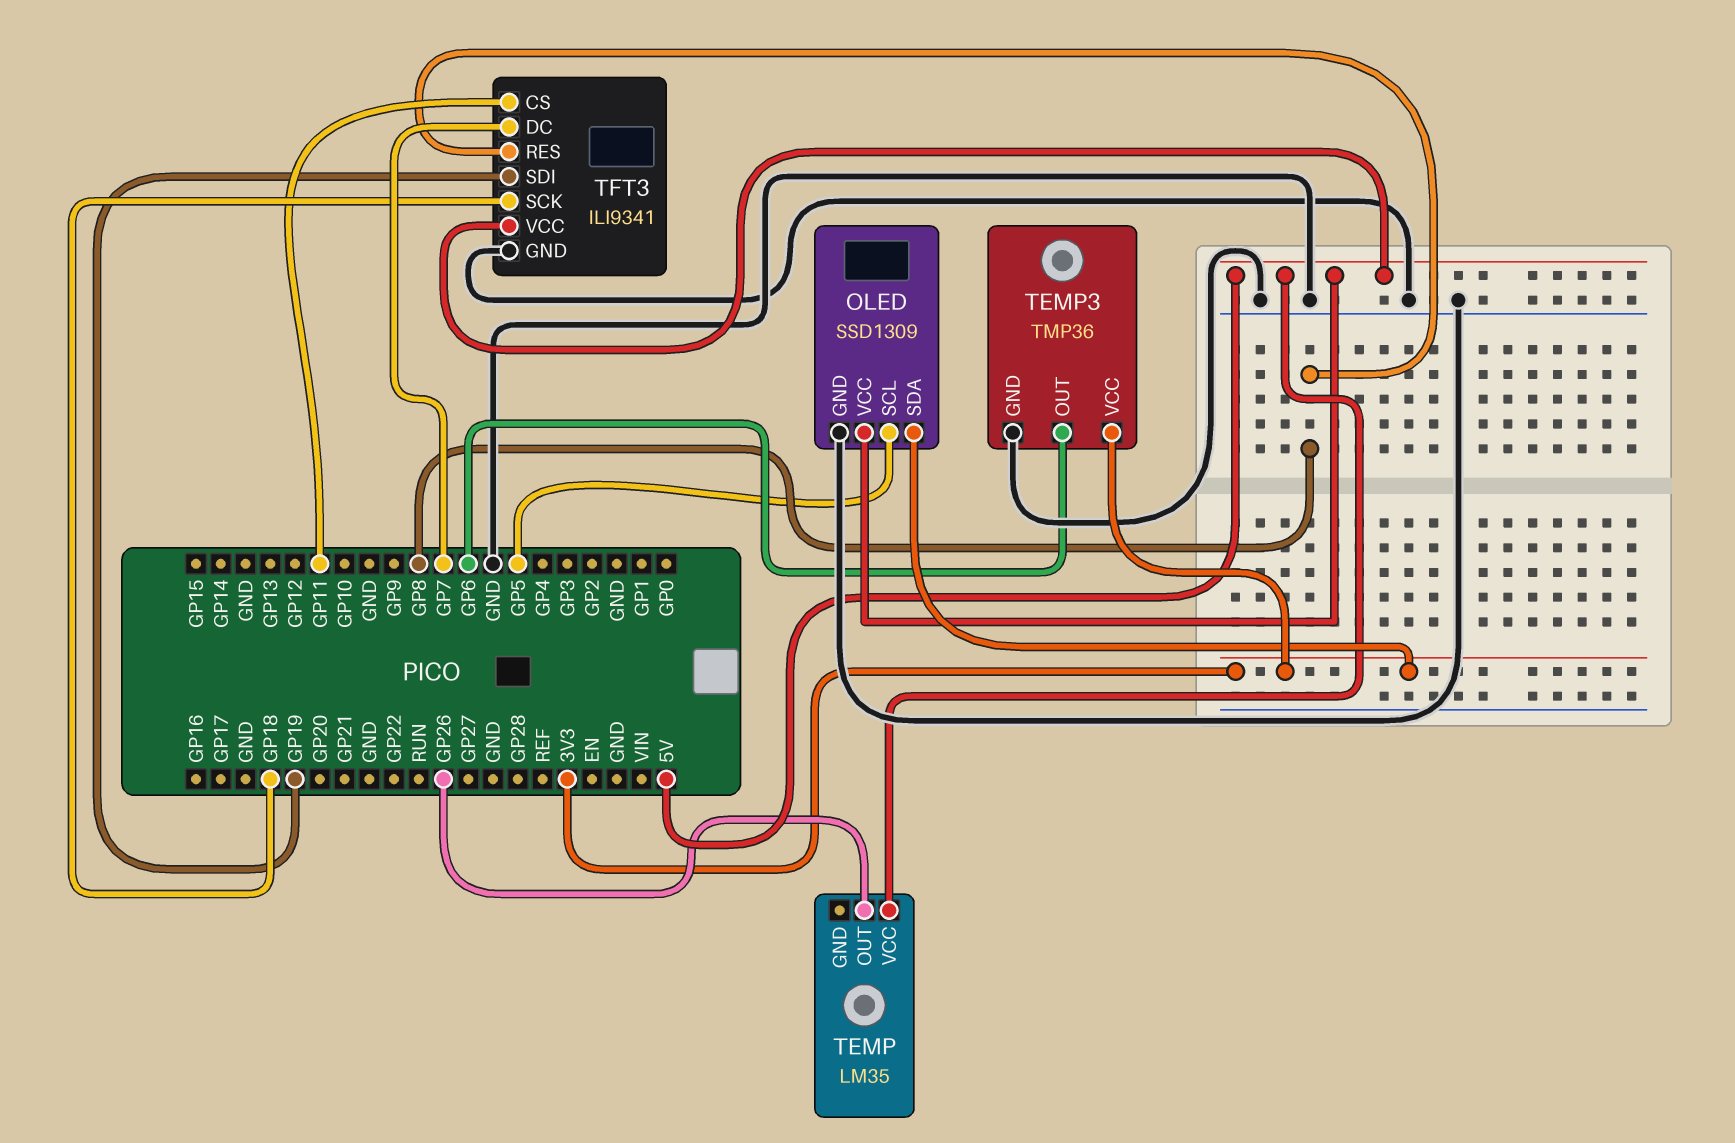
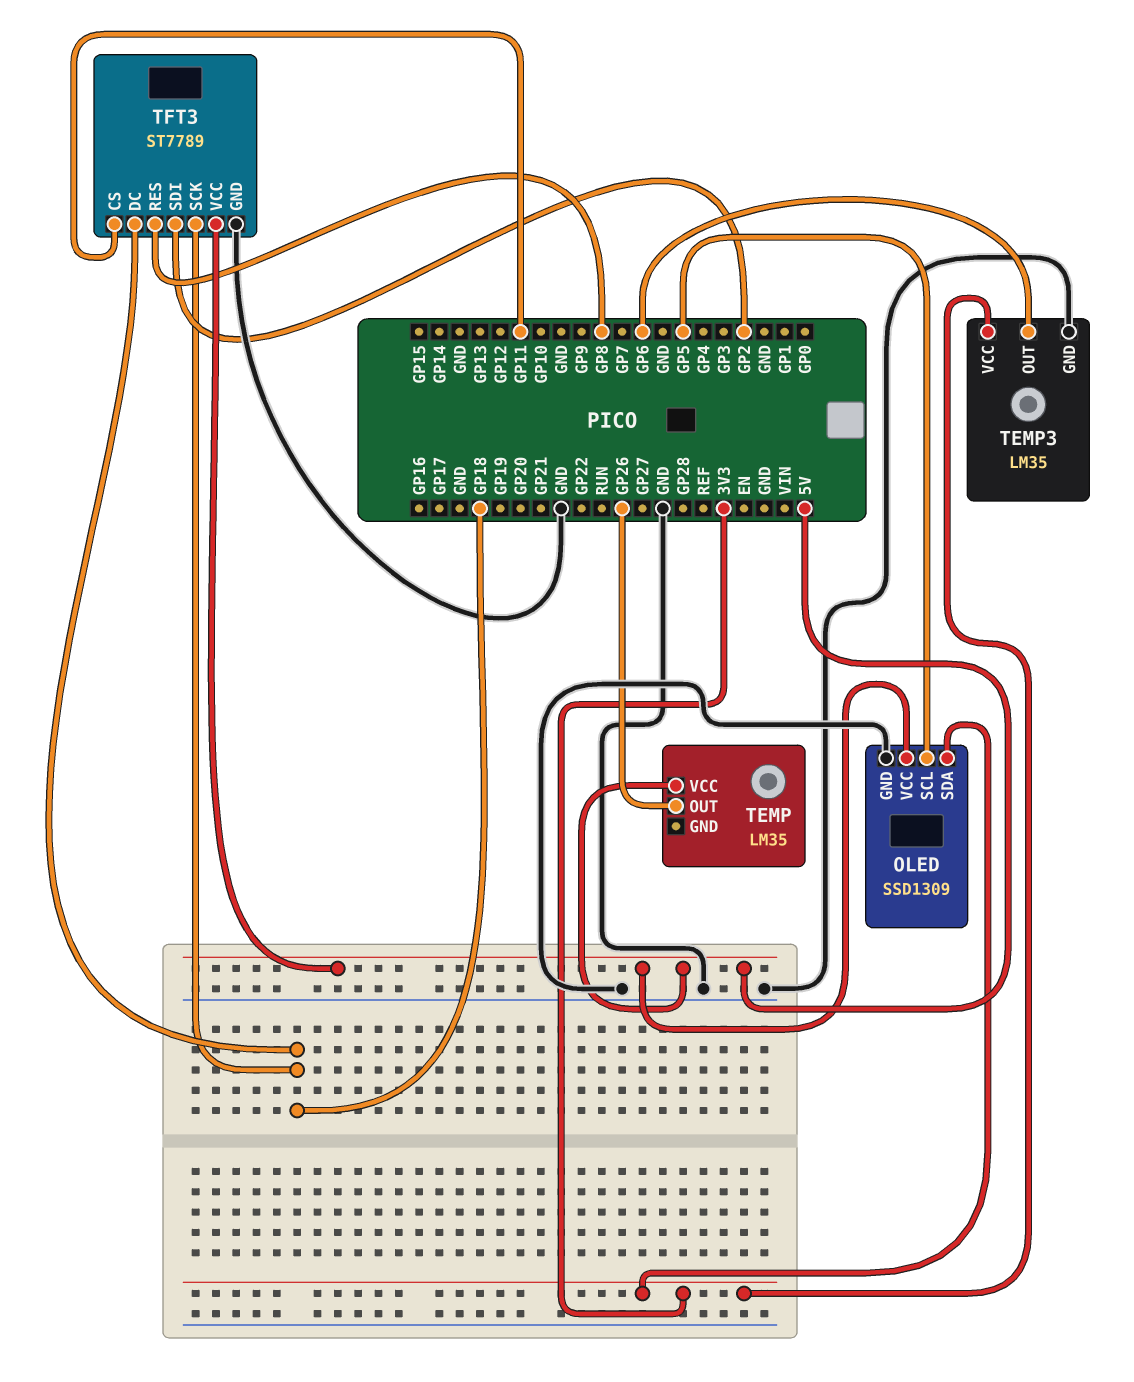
TEMP3: TMP36 -> LM35
TFT3: ILI9341 -> ST7789
TFT3 pin DC: GP7 -> GP18
TFT3 pin SDI: GP19 -> GP2

